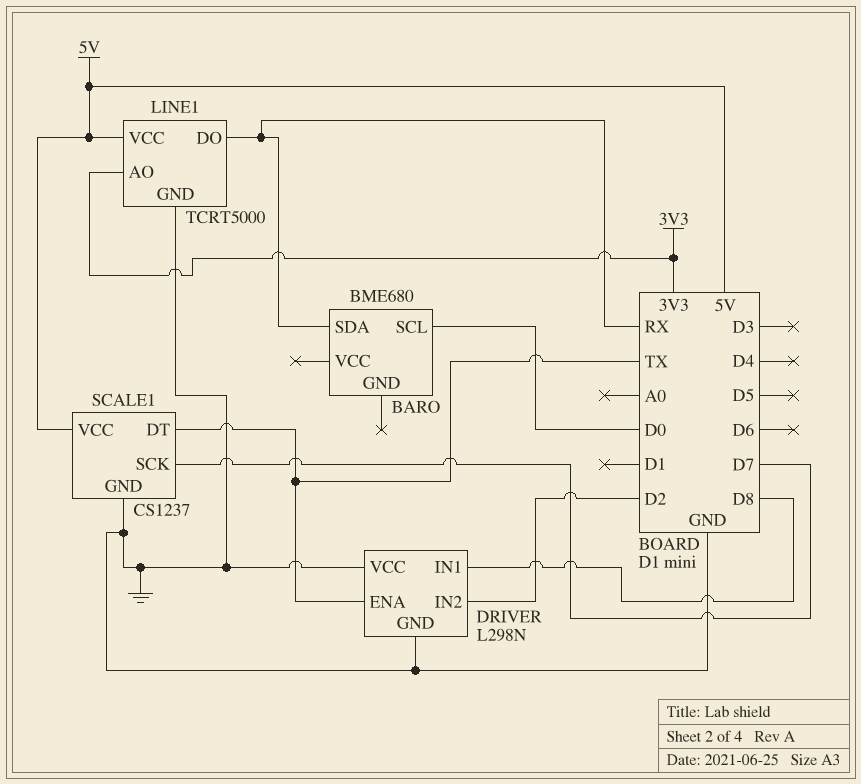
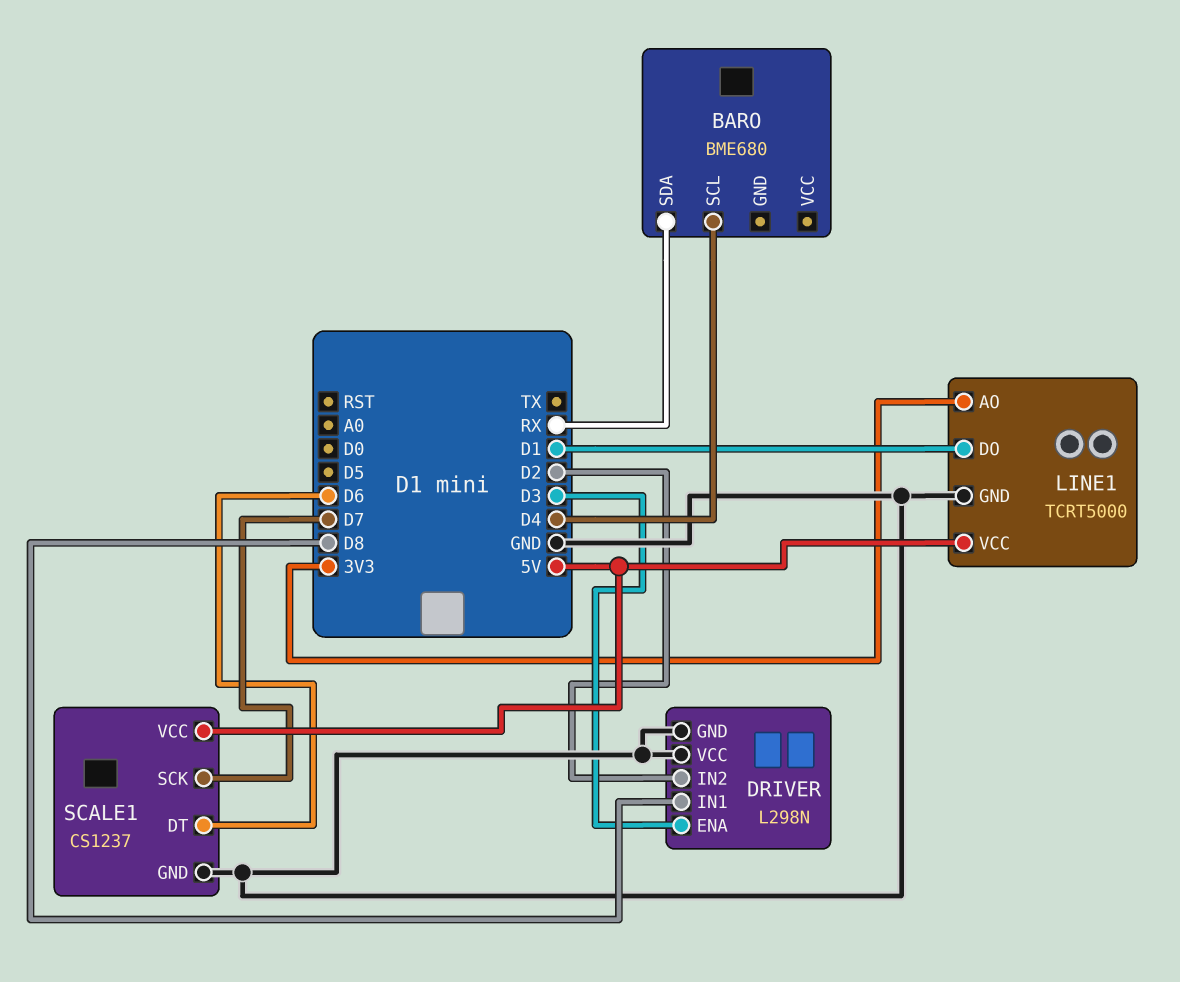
BARO pin SCL: D0 -> D4
DRIVER pin ENA: TX -> D3
LINE1 pin DO: RX -> D1
SCALE1 pin DT: TX -> D6

